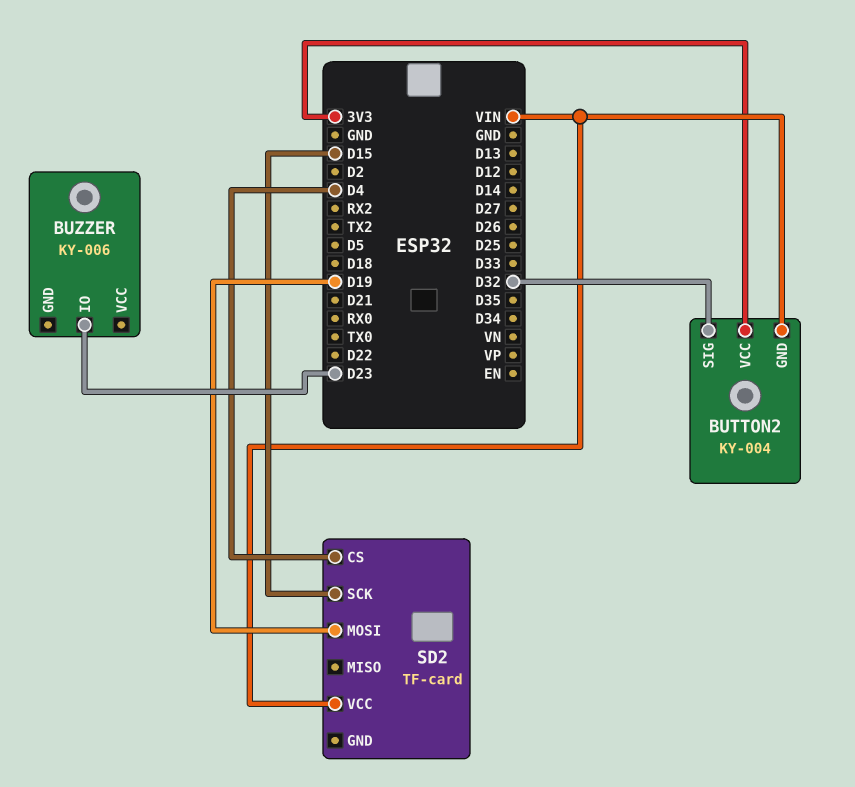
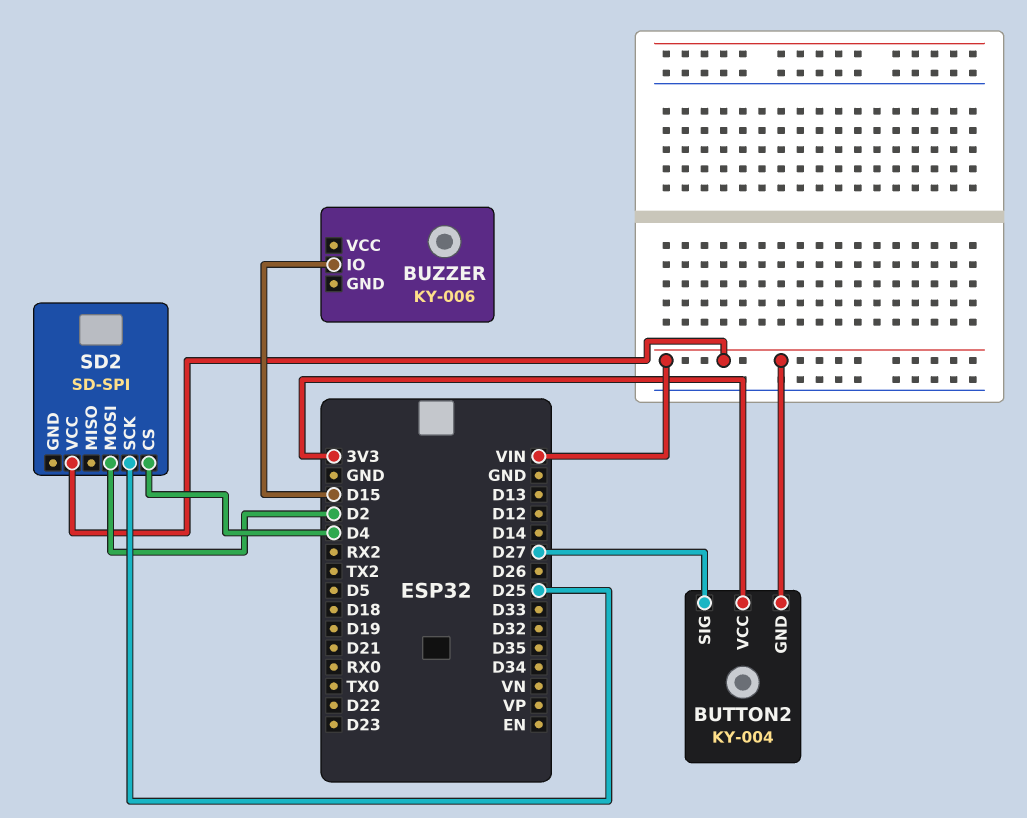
BUTTON2 pin SIG: D32 -> D27
BUZZER pin IO: D23 -> D15
SD2: TF-card -> SD-SPI
SD2 pin MOSI: D19 -> D2
SD2 pin SCK: D15 -> D25

